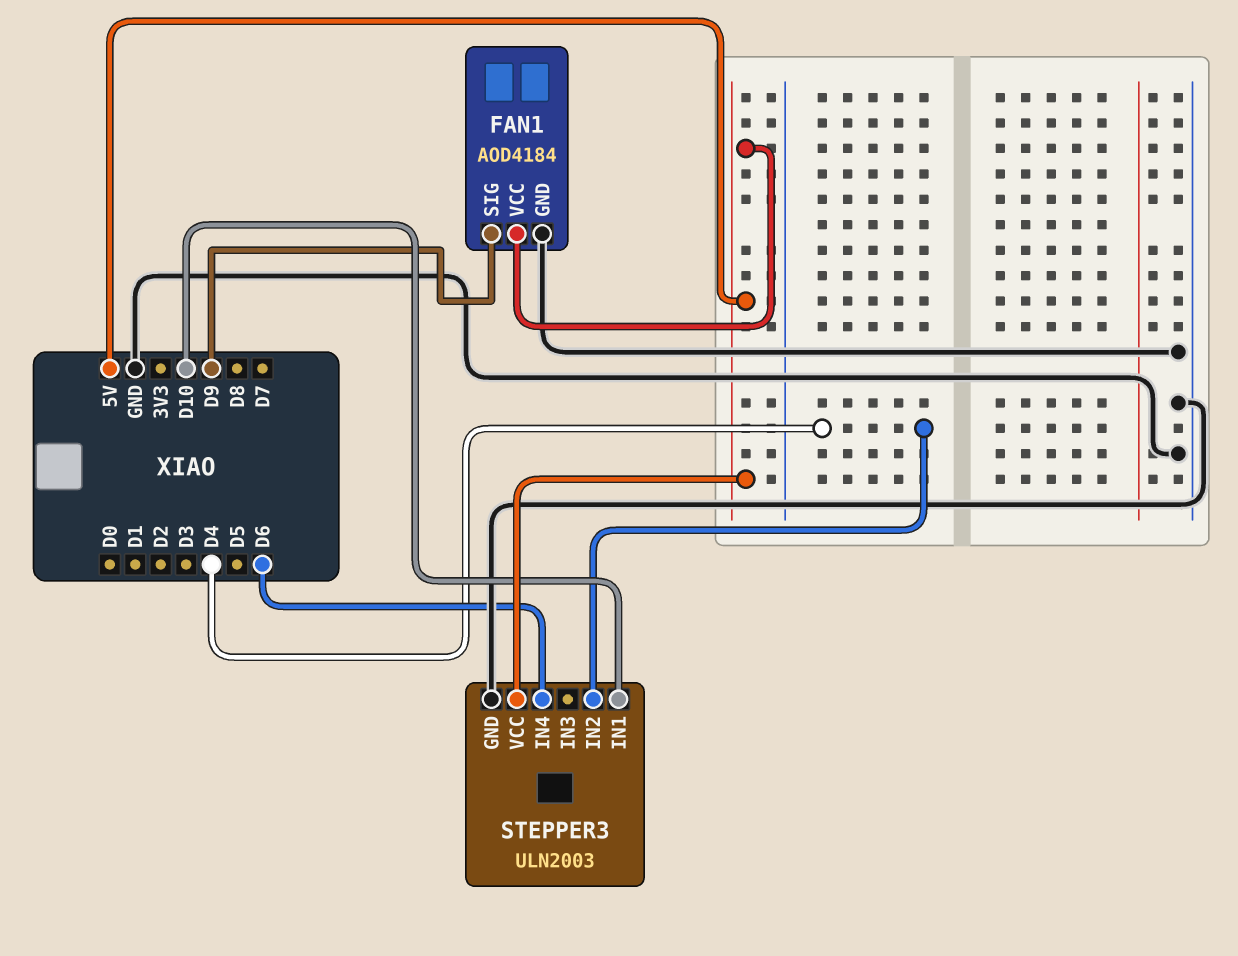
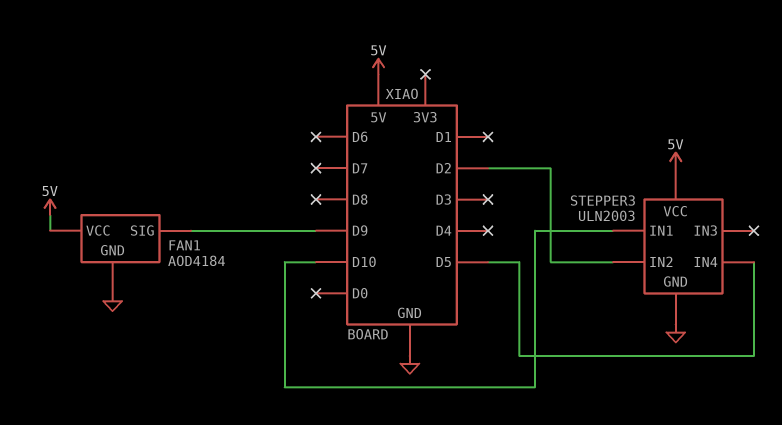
STEPPER3 pin IN2: D4 -> D2
STEPPER3 pin IN4: D6 -> D5

